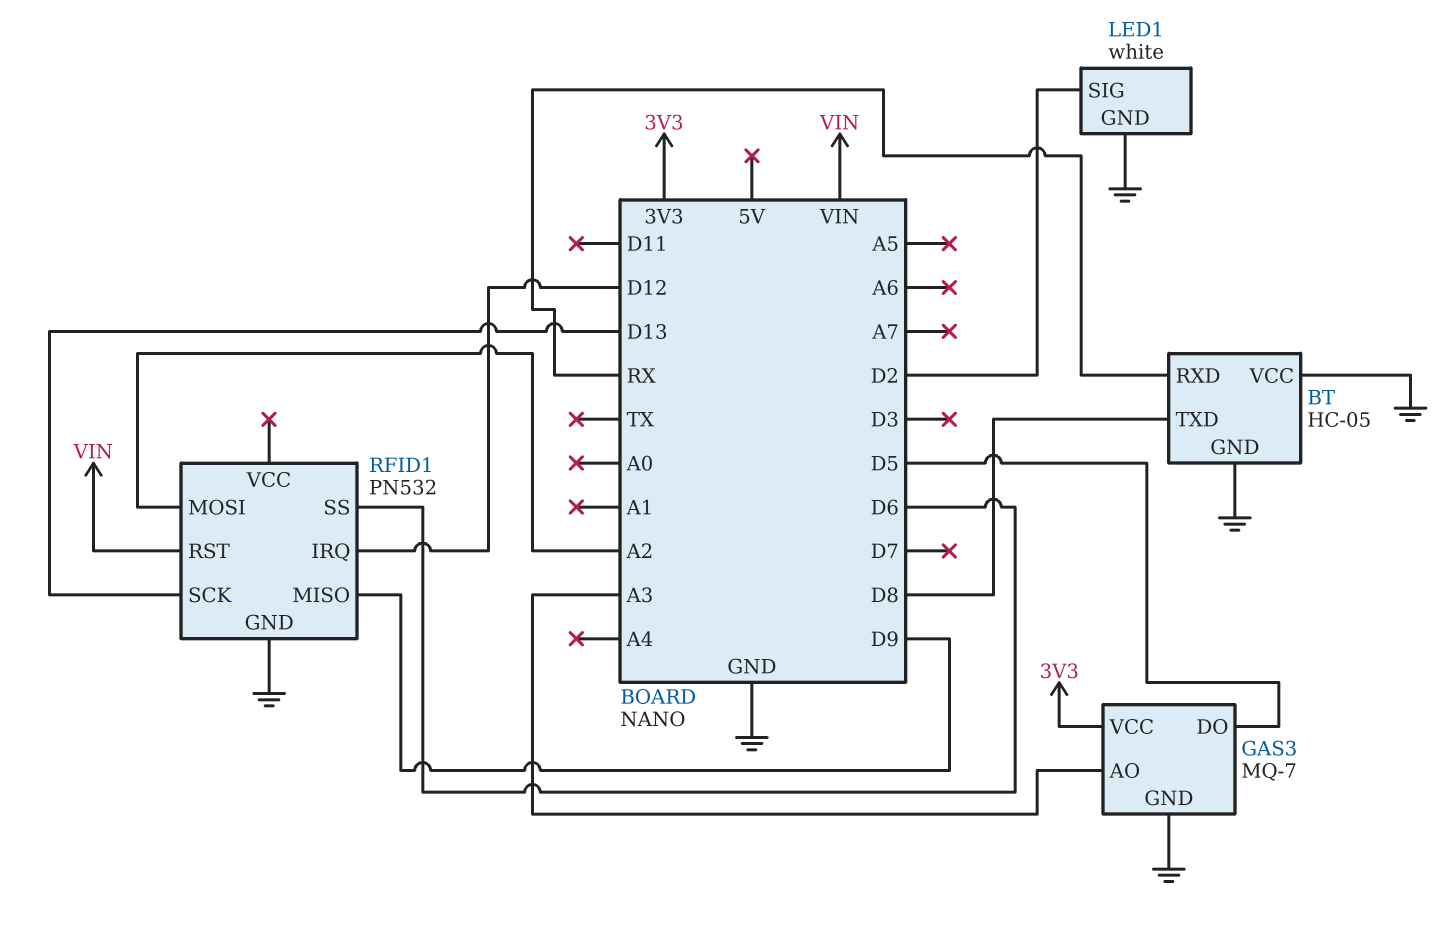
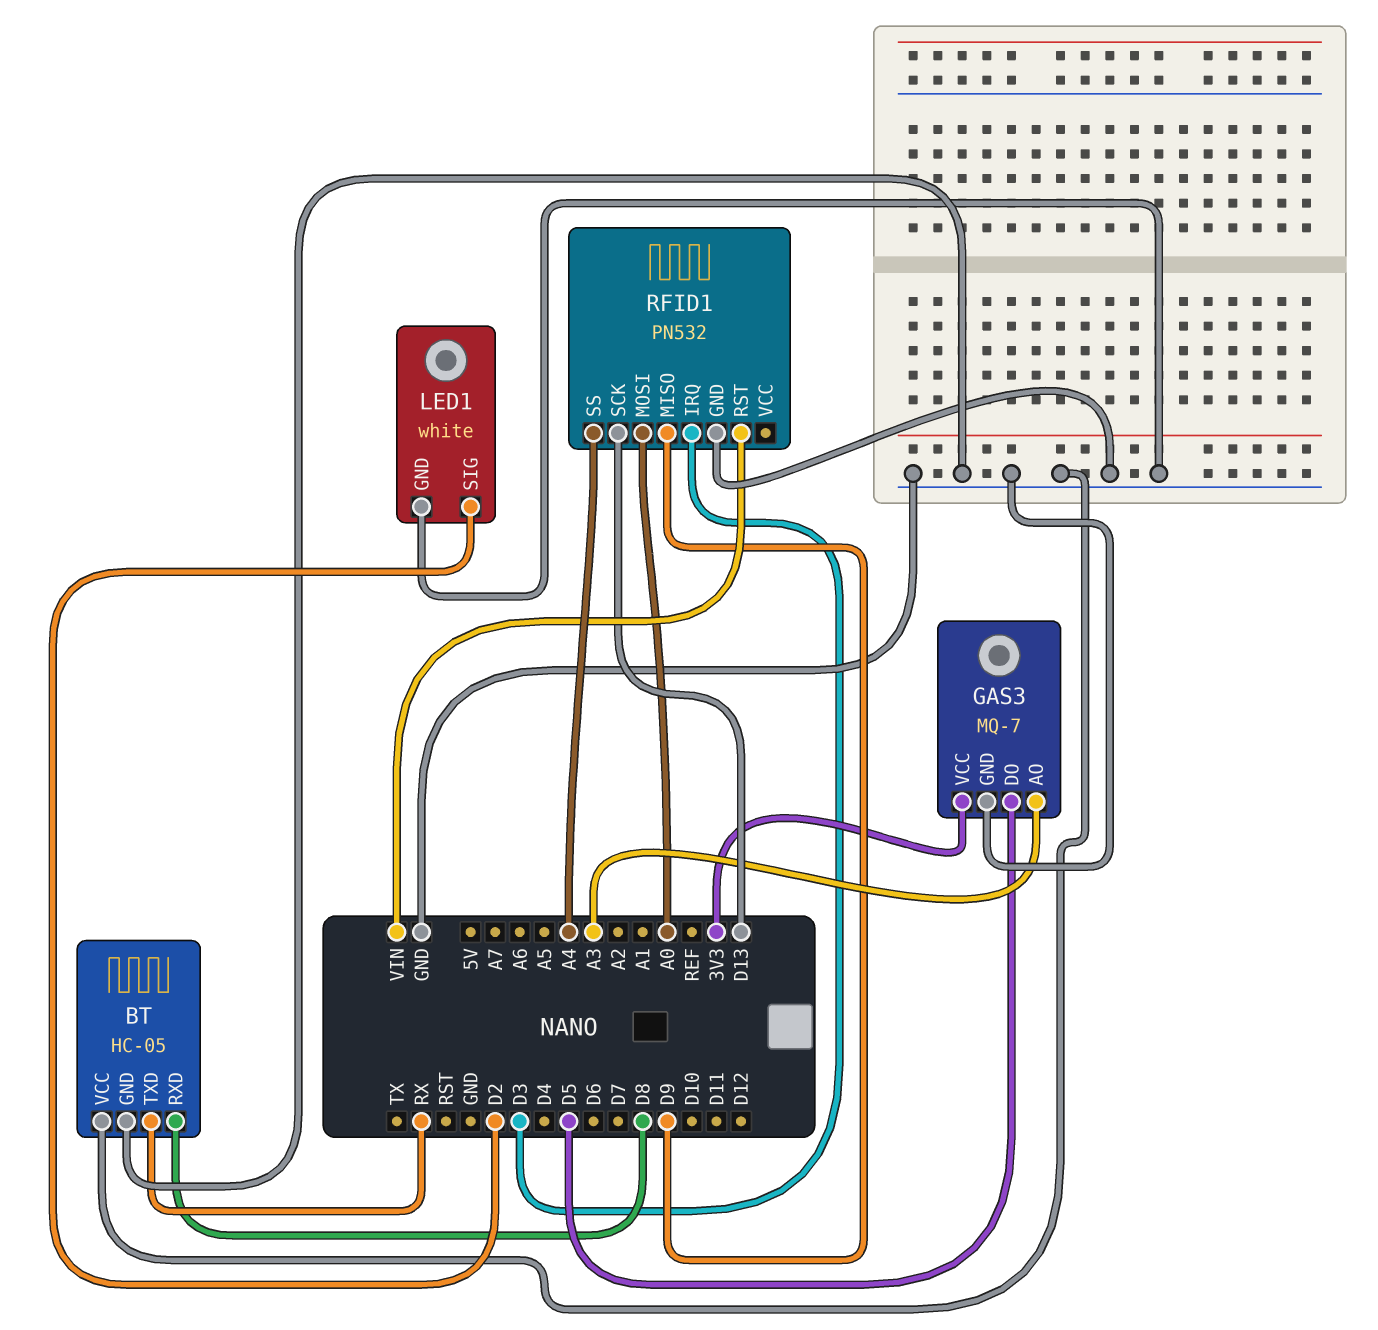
BT pin RXD: RX -> D8
BT pin TXD: D8 -> RX
RFID1 pin IRQ: D12 -> D3
RFID1 pin MOSI: A2 -> A0
RFID1 pin SS: D6 -> A4

